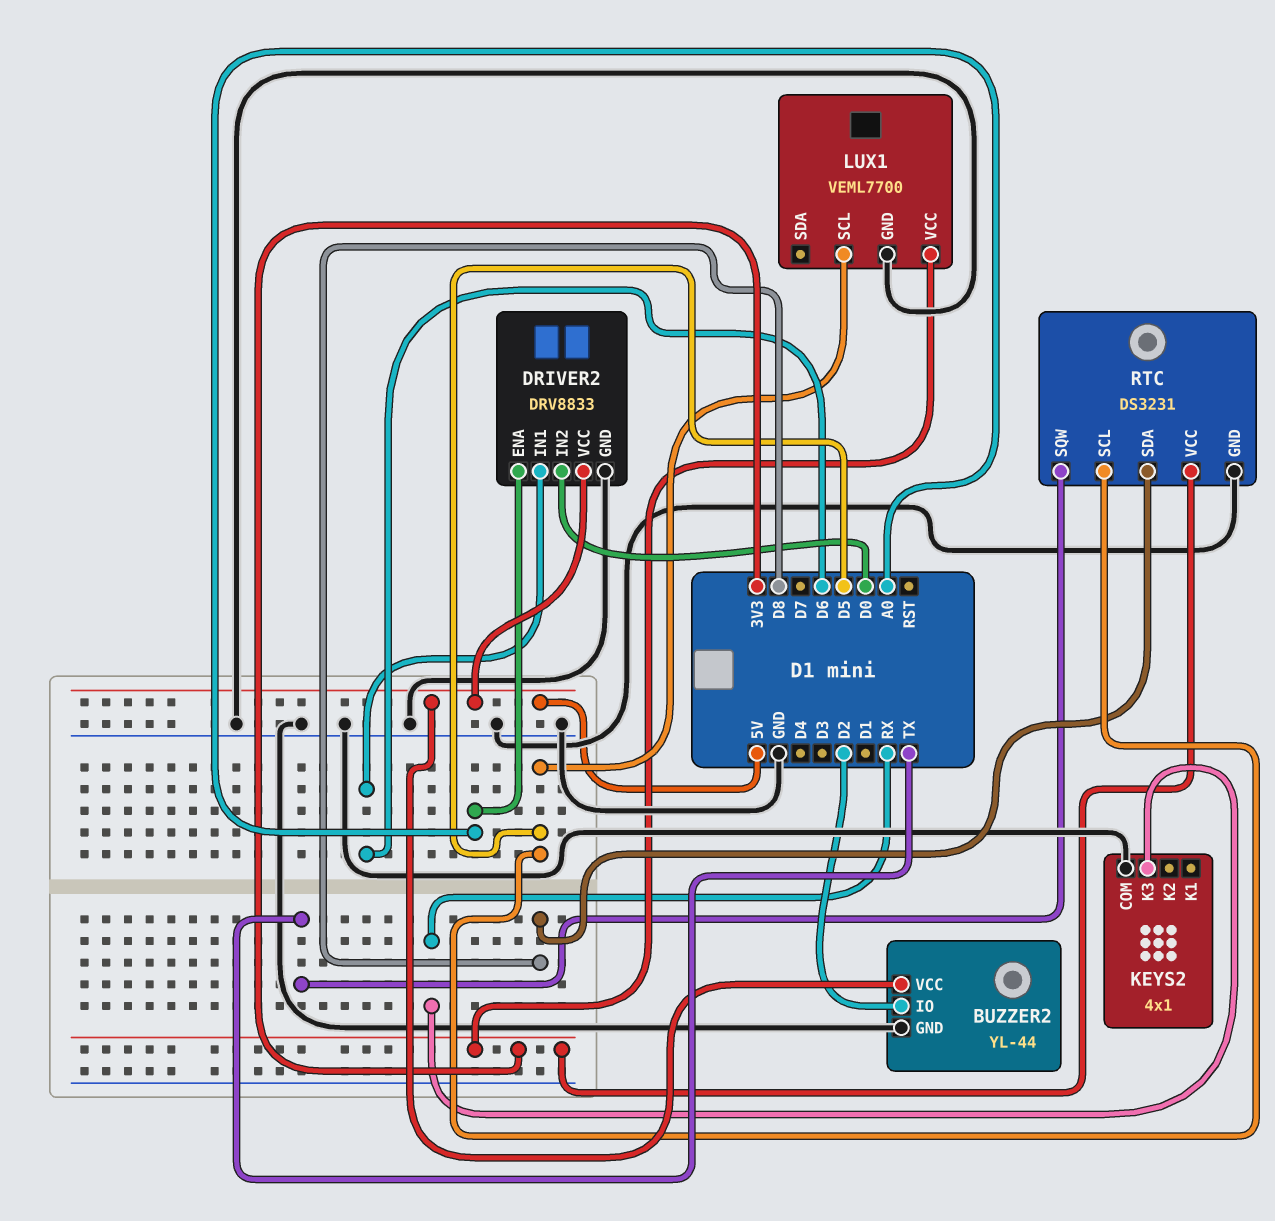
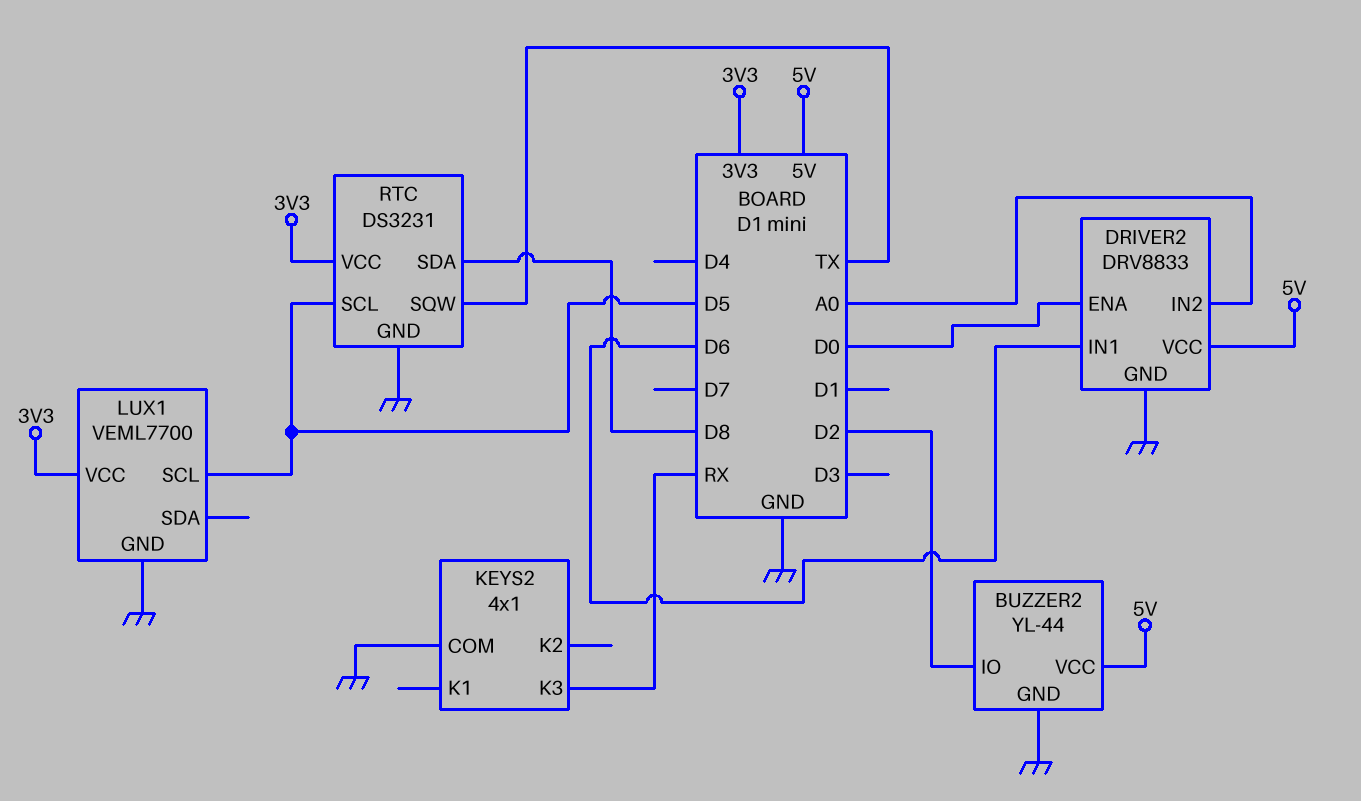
DRIVER2 pin ENA: A0 -> D0
DRIVER2 pin IN2: D0 -> A0

